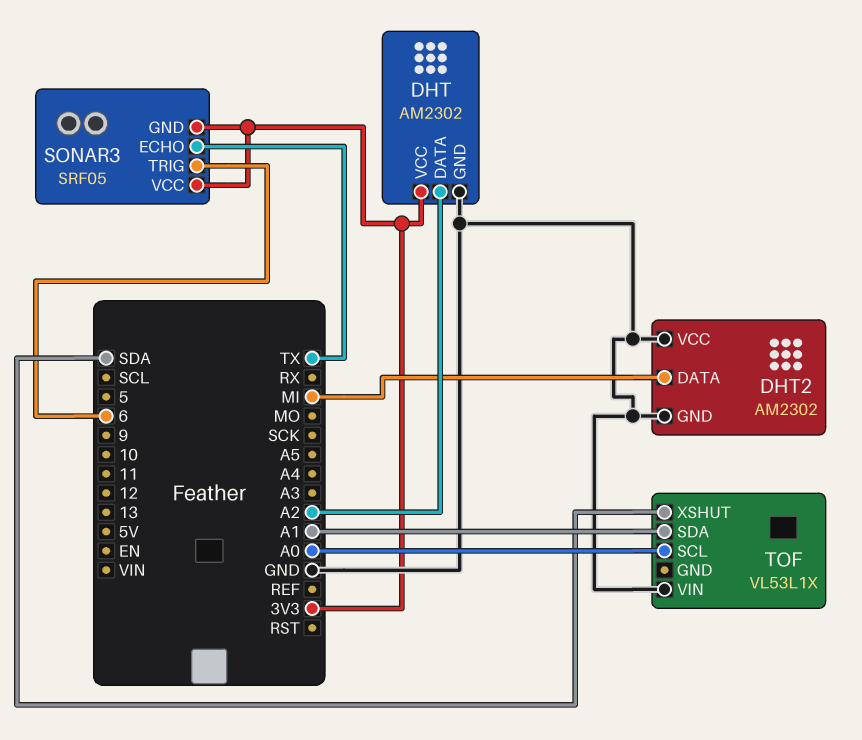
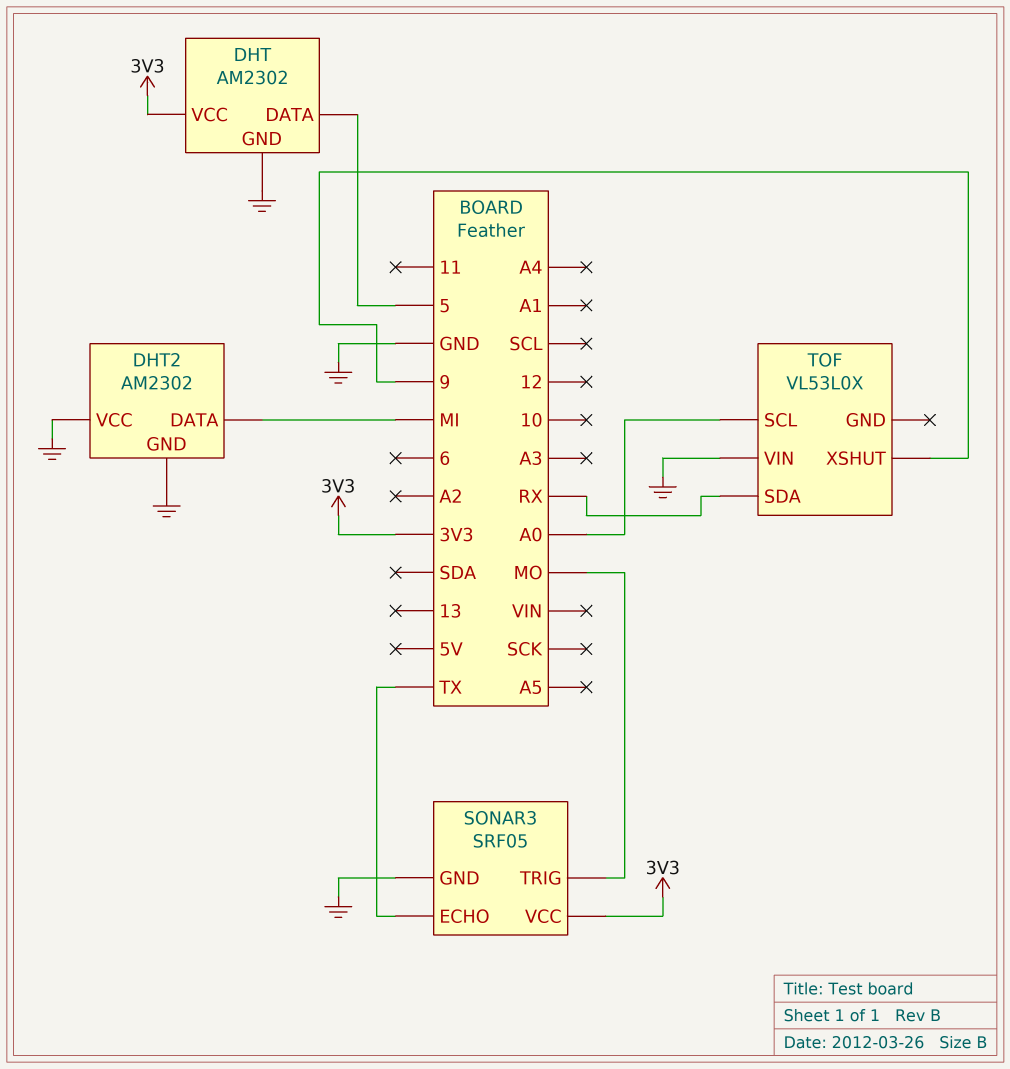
DHT pin DATA: A2 -> 5
SONAR3 pin GND: 3V3 -> GND
SONAR3 pin TRIG: 6 -> MO
TOF: VL53L1X -> VL53L0X
TOF pin SDA: A1 -> RX
TOF pin XSHUT: SDA -> 9

